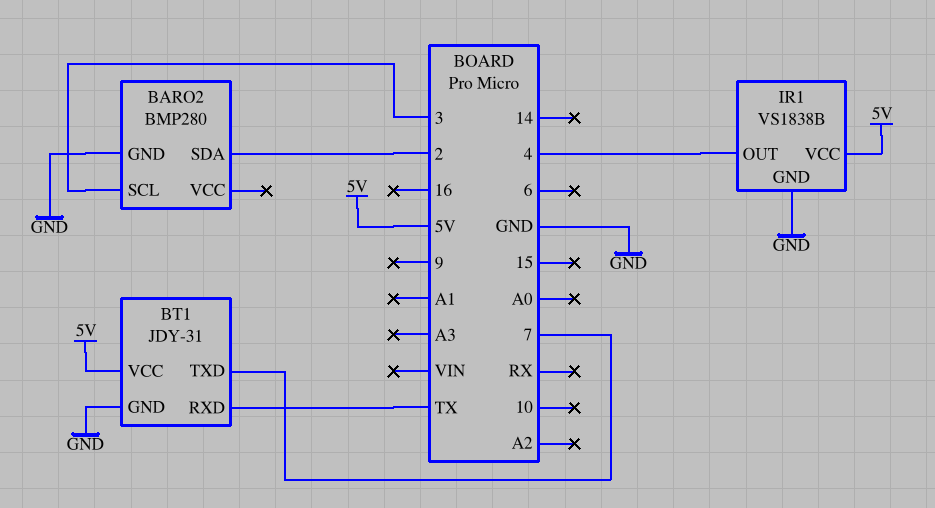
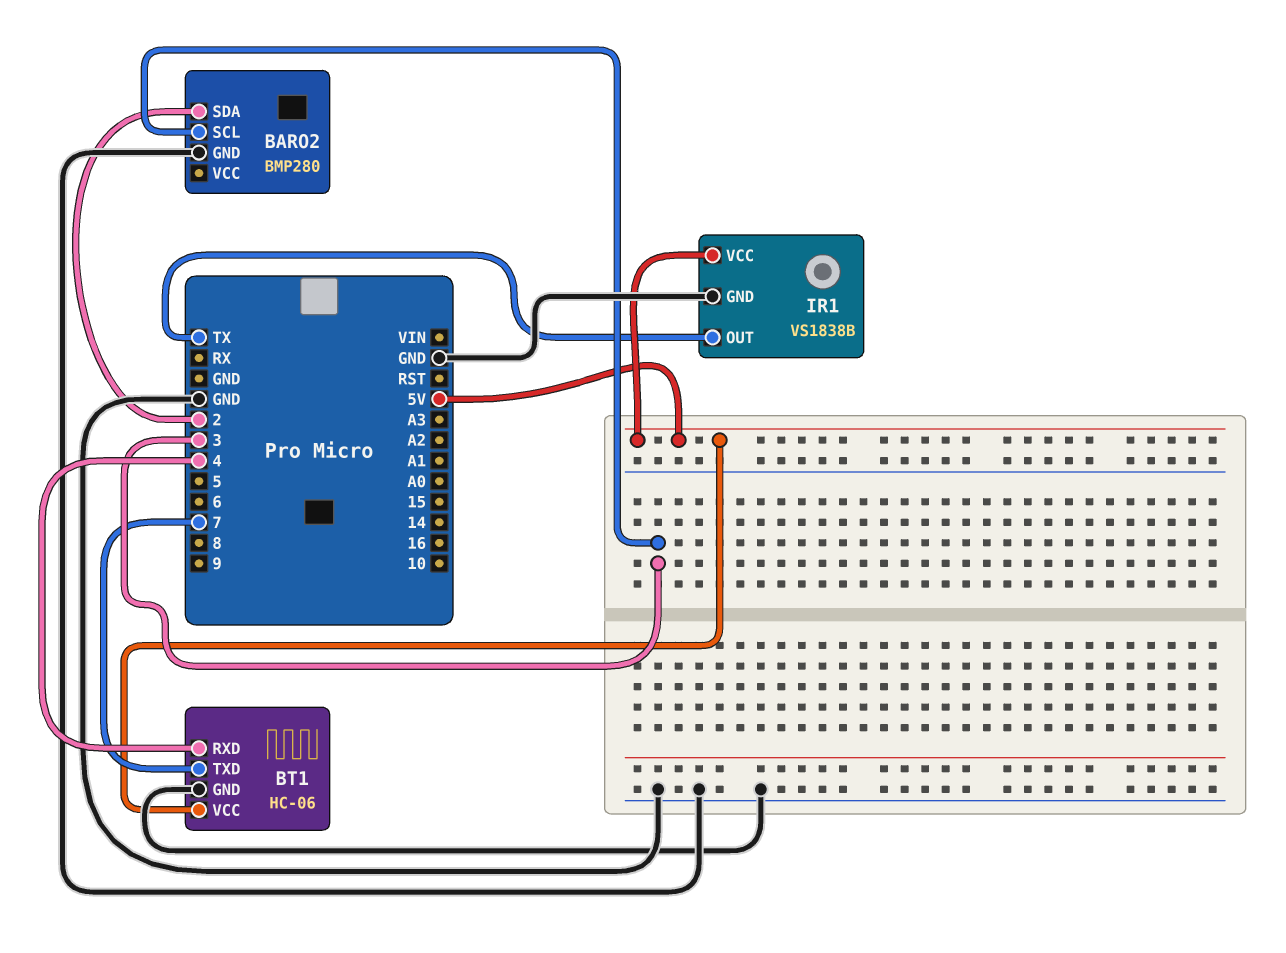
BT1: JDY-31 -> HC-06
BT1 pin RXD: TX -> 4
IR1 pin OUT: 4 -> TX

